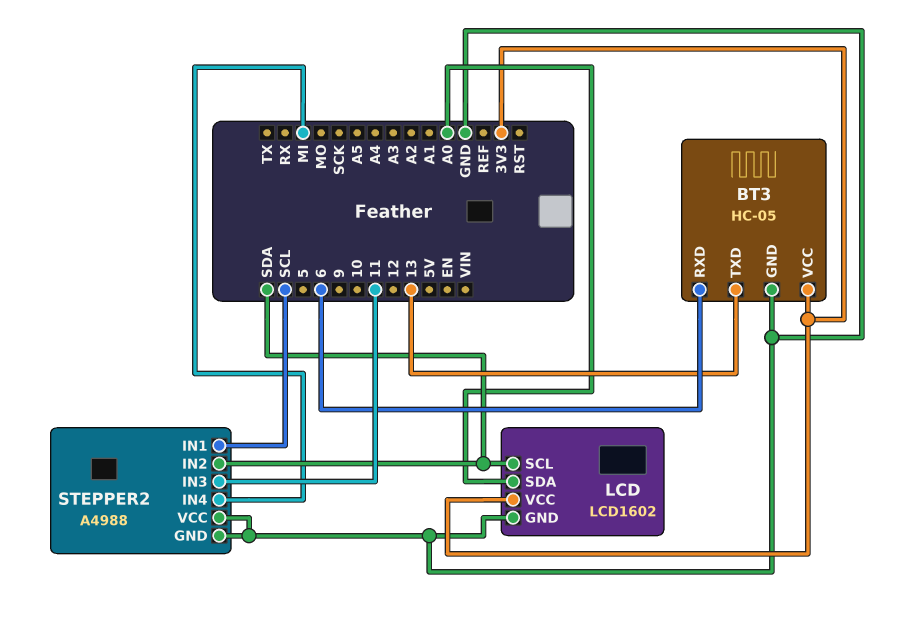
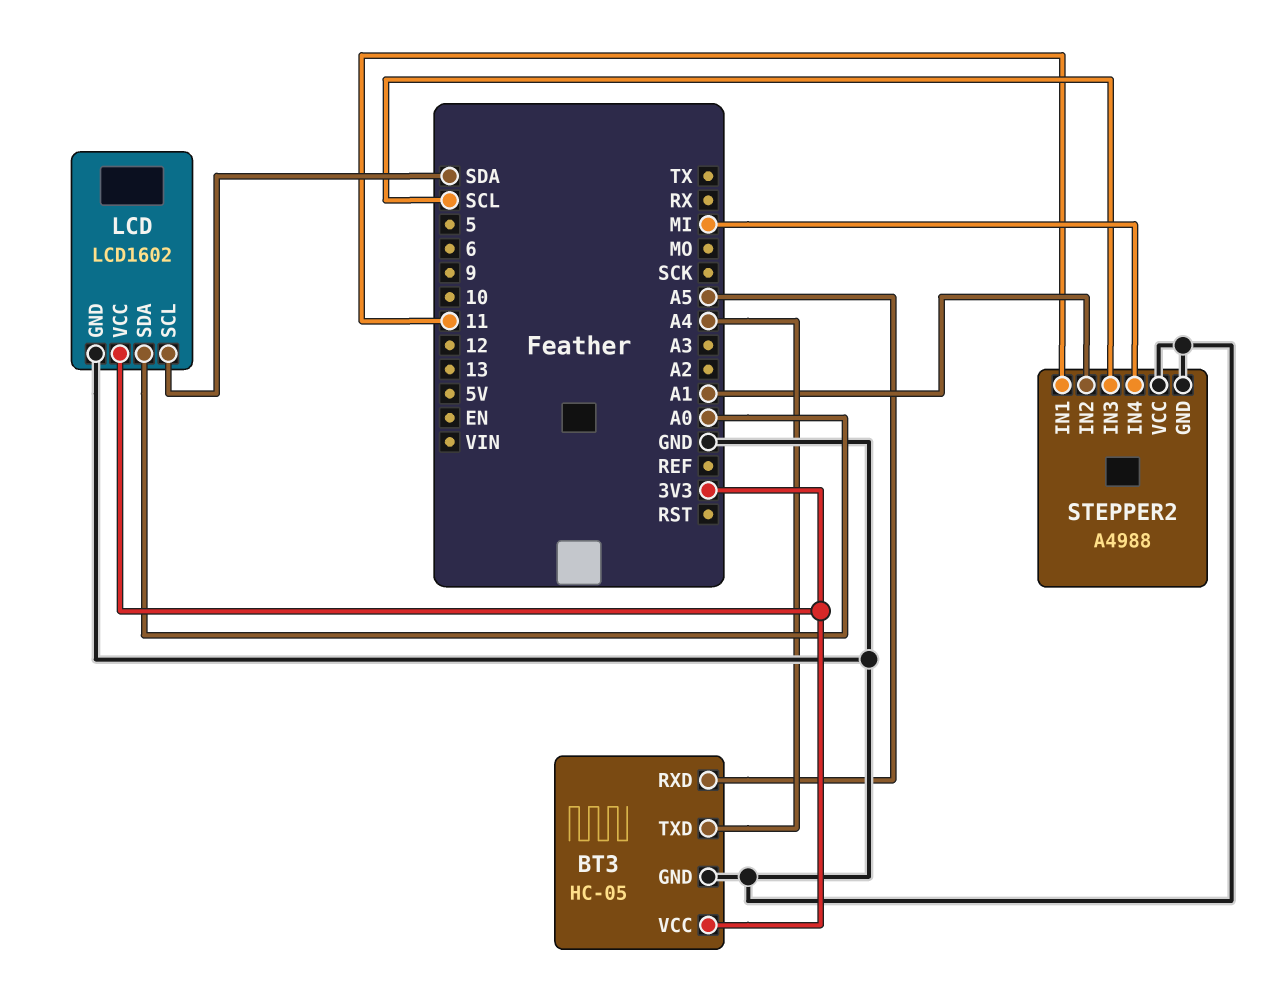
BT3 pin RXD: 6 -> A5
BT3 pin TXD: 13 -> A4
STEPPER2 pin IN1: SCL -> 11
STEPPER2 pin IN2: SDA -> A1
STEPPER2 pin IN3: 11 -> SCL

